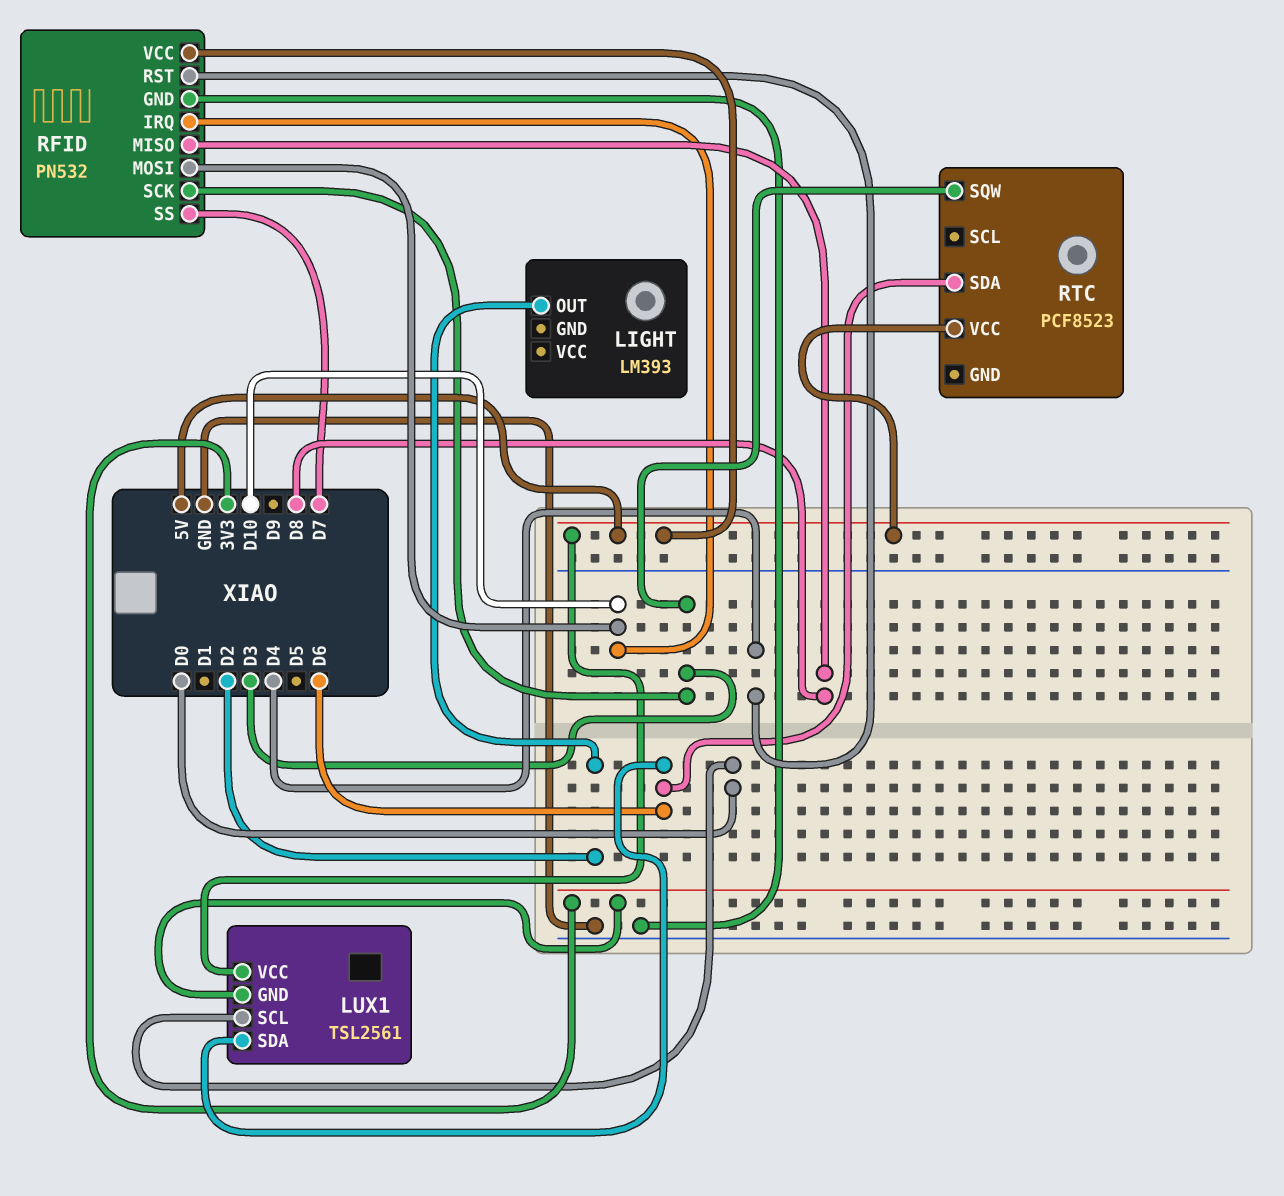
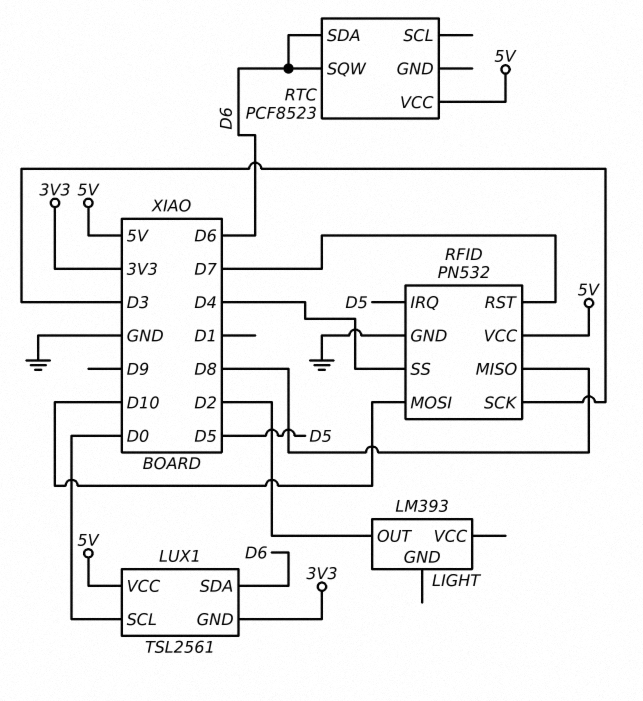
RFID pin IRQ: D10 -> D5
RFID pin RST: D4 -> D7
RFID pin SS: D7 -> D4
RTC pin SQW: D3 -> D6

